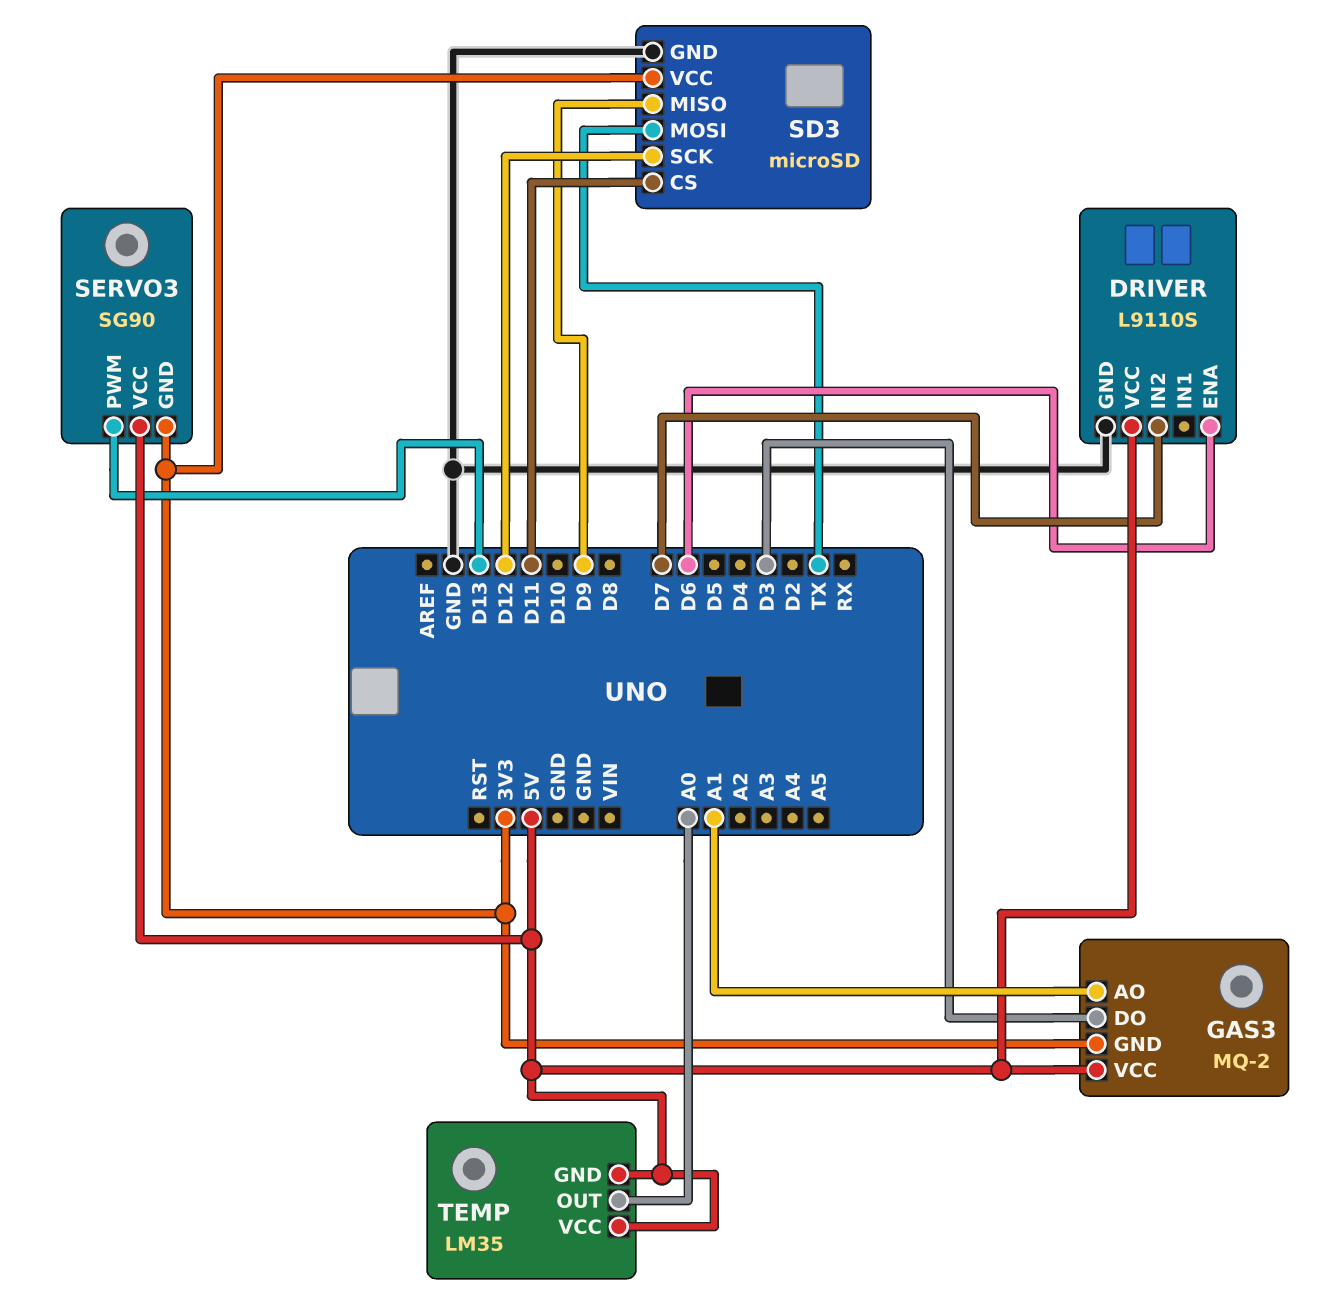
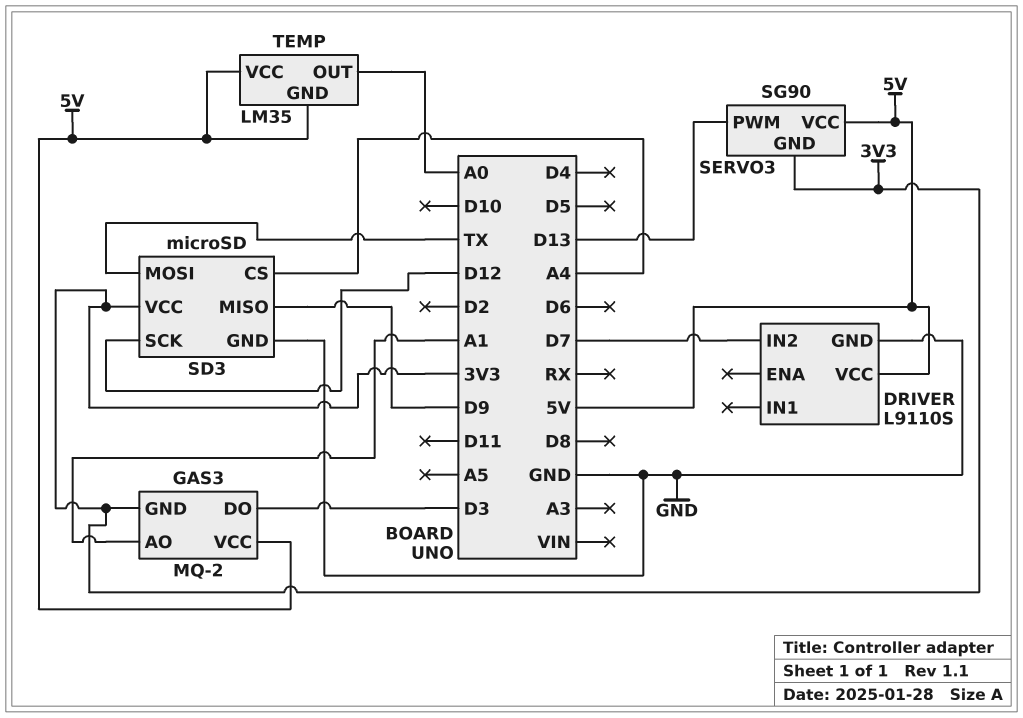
DRIVER pin ENA: D6 -> none
SD3 pin CS: D11 -> A4

